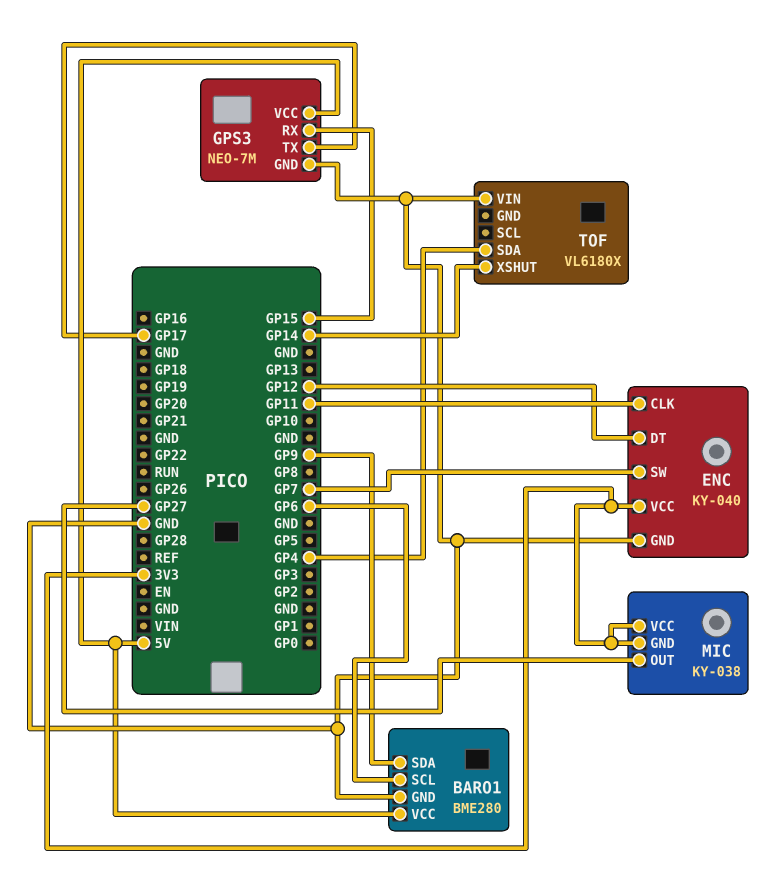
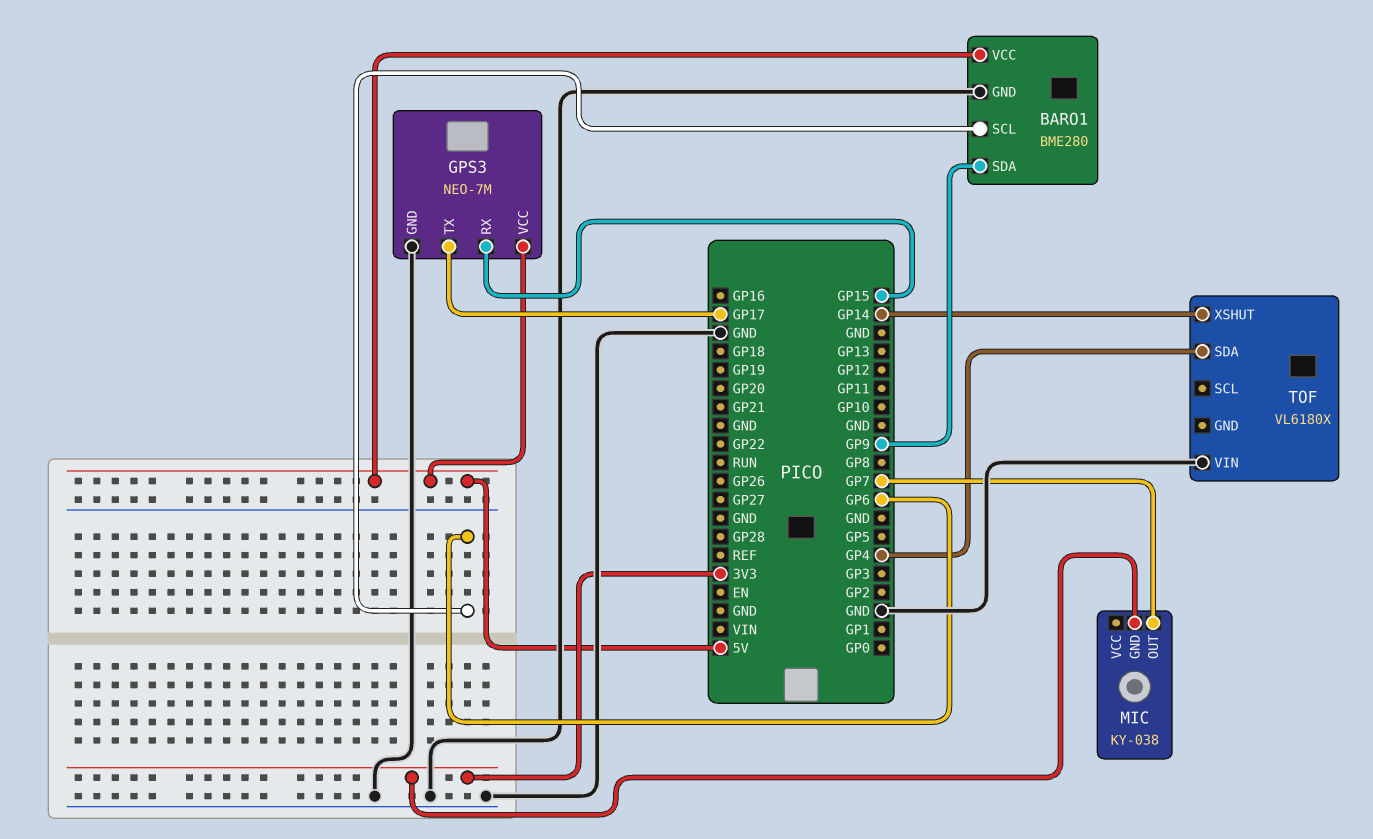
ENC: KY-040 -> none
ENC pin CLK: GP11 -> none
ENC pin DT: GP12 -> none
ENC pin GND: GND -> none
ENC pin SW: GP7 -> none
ENC pin VCC: 3V3 -> none
MIC pin OUT: GP27 -> GP7
MIC pin VCC: 3V3 -> none

